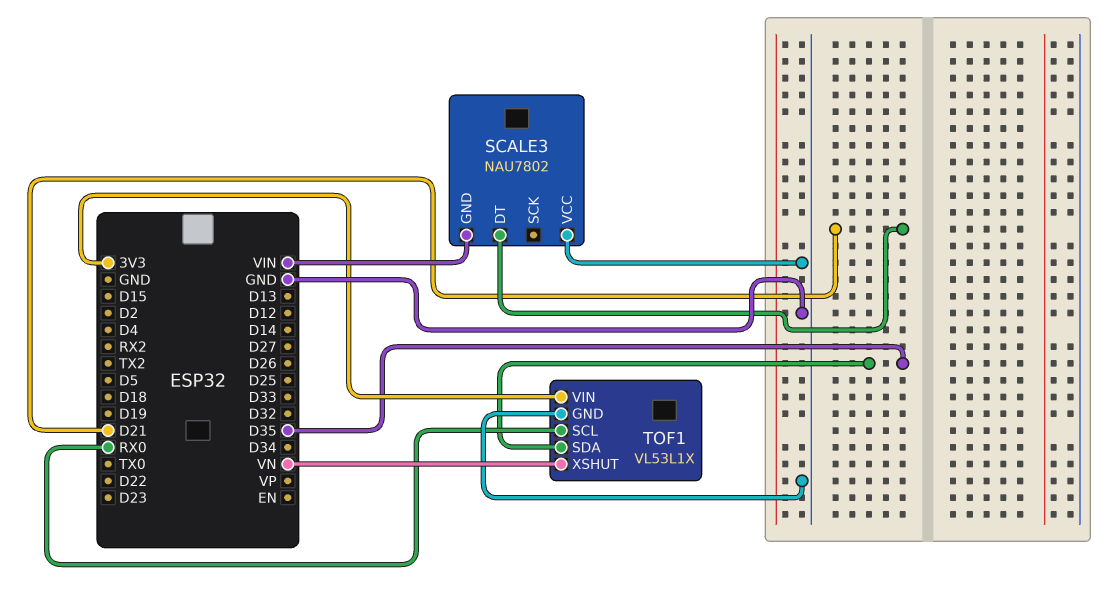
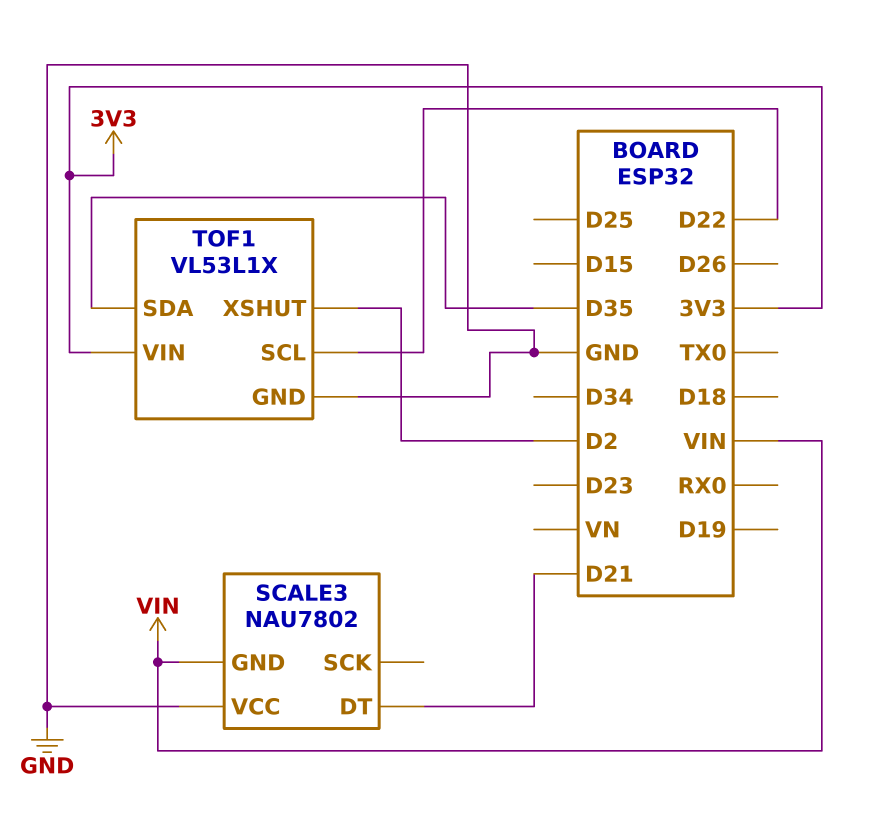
TOF1 pin SCL: RX0 -> D22
TOF1 pin XSHUT: VN -> D2

